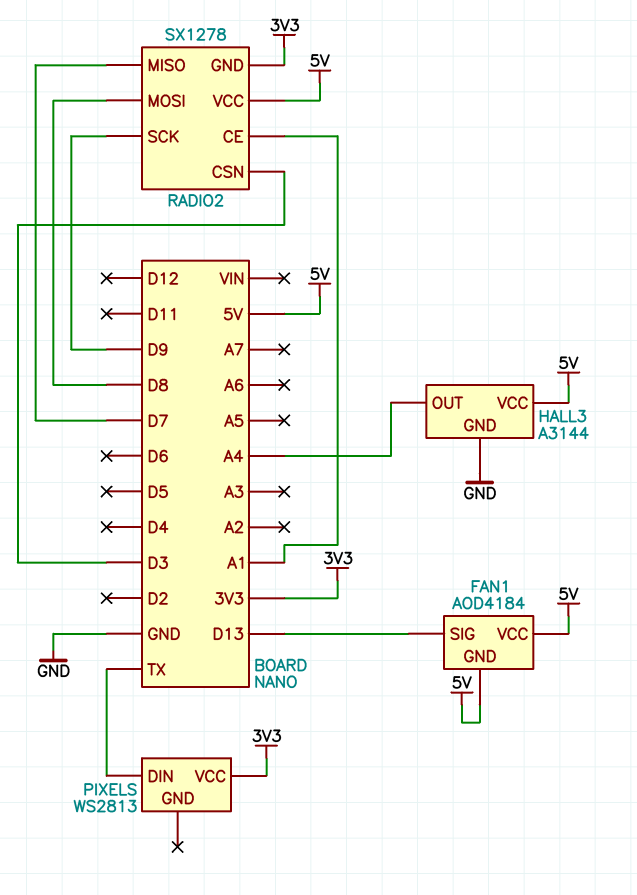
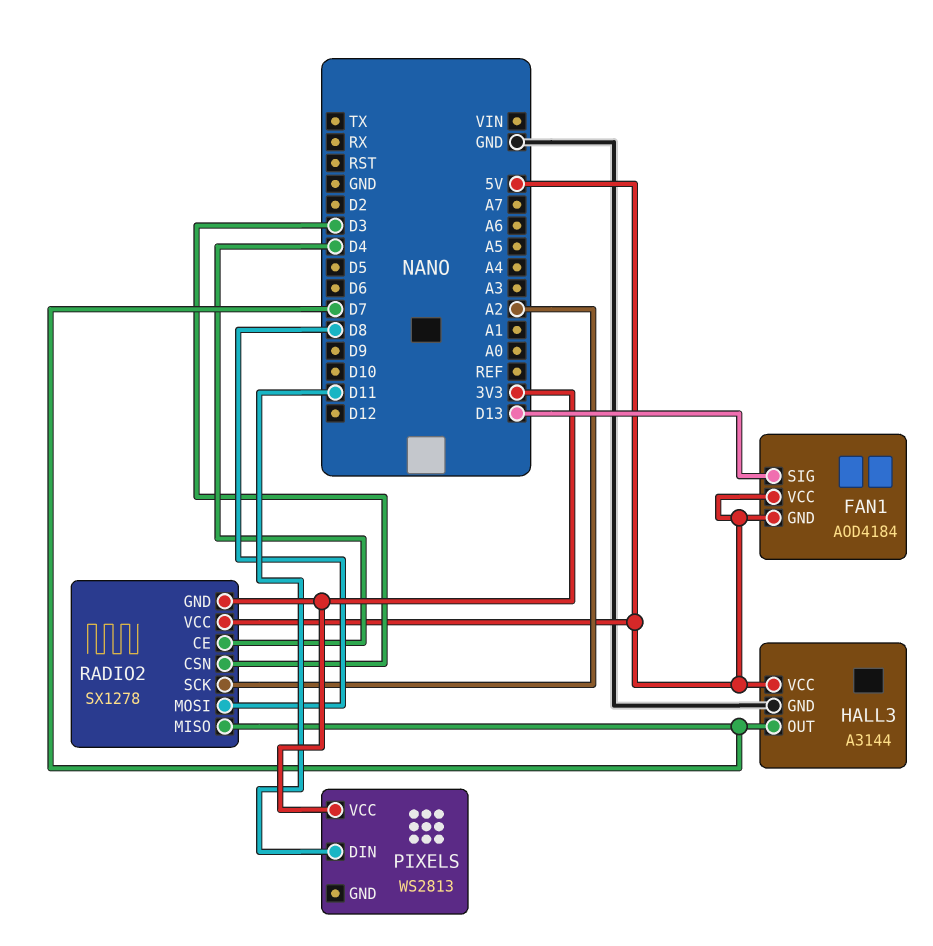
HALL3 pin OUT: A4 -> D7
PIXELS pin DIN: TX -> D11
RADIO2 pin CE: A1 -> D4
RADIO2 pin SCK: D9 -> A2

